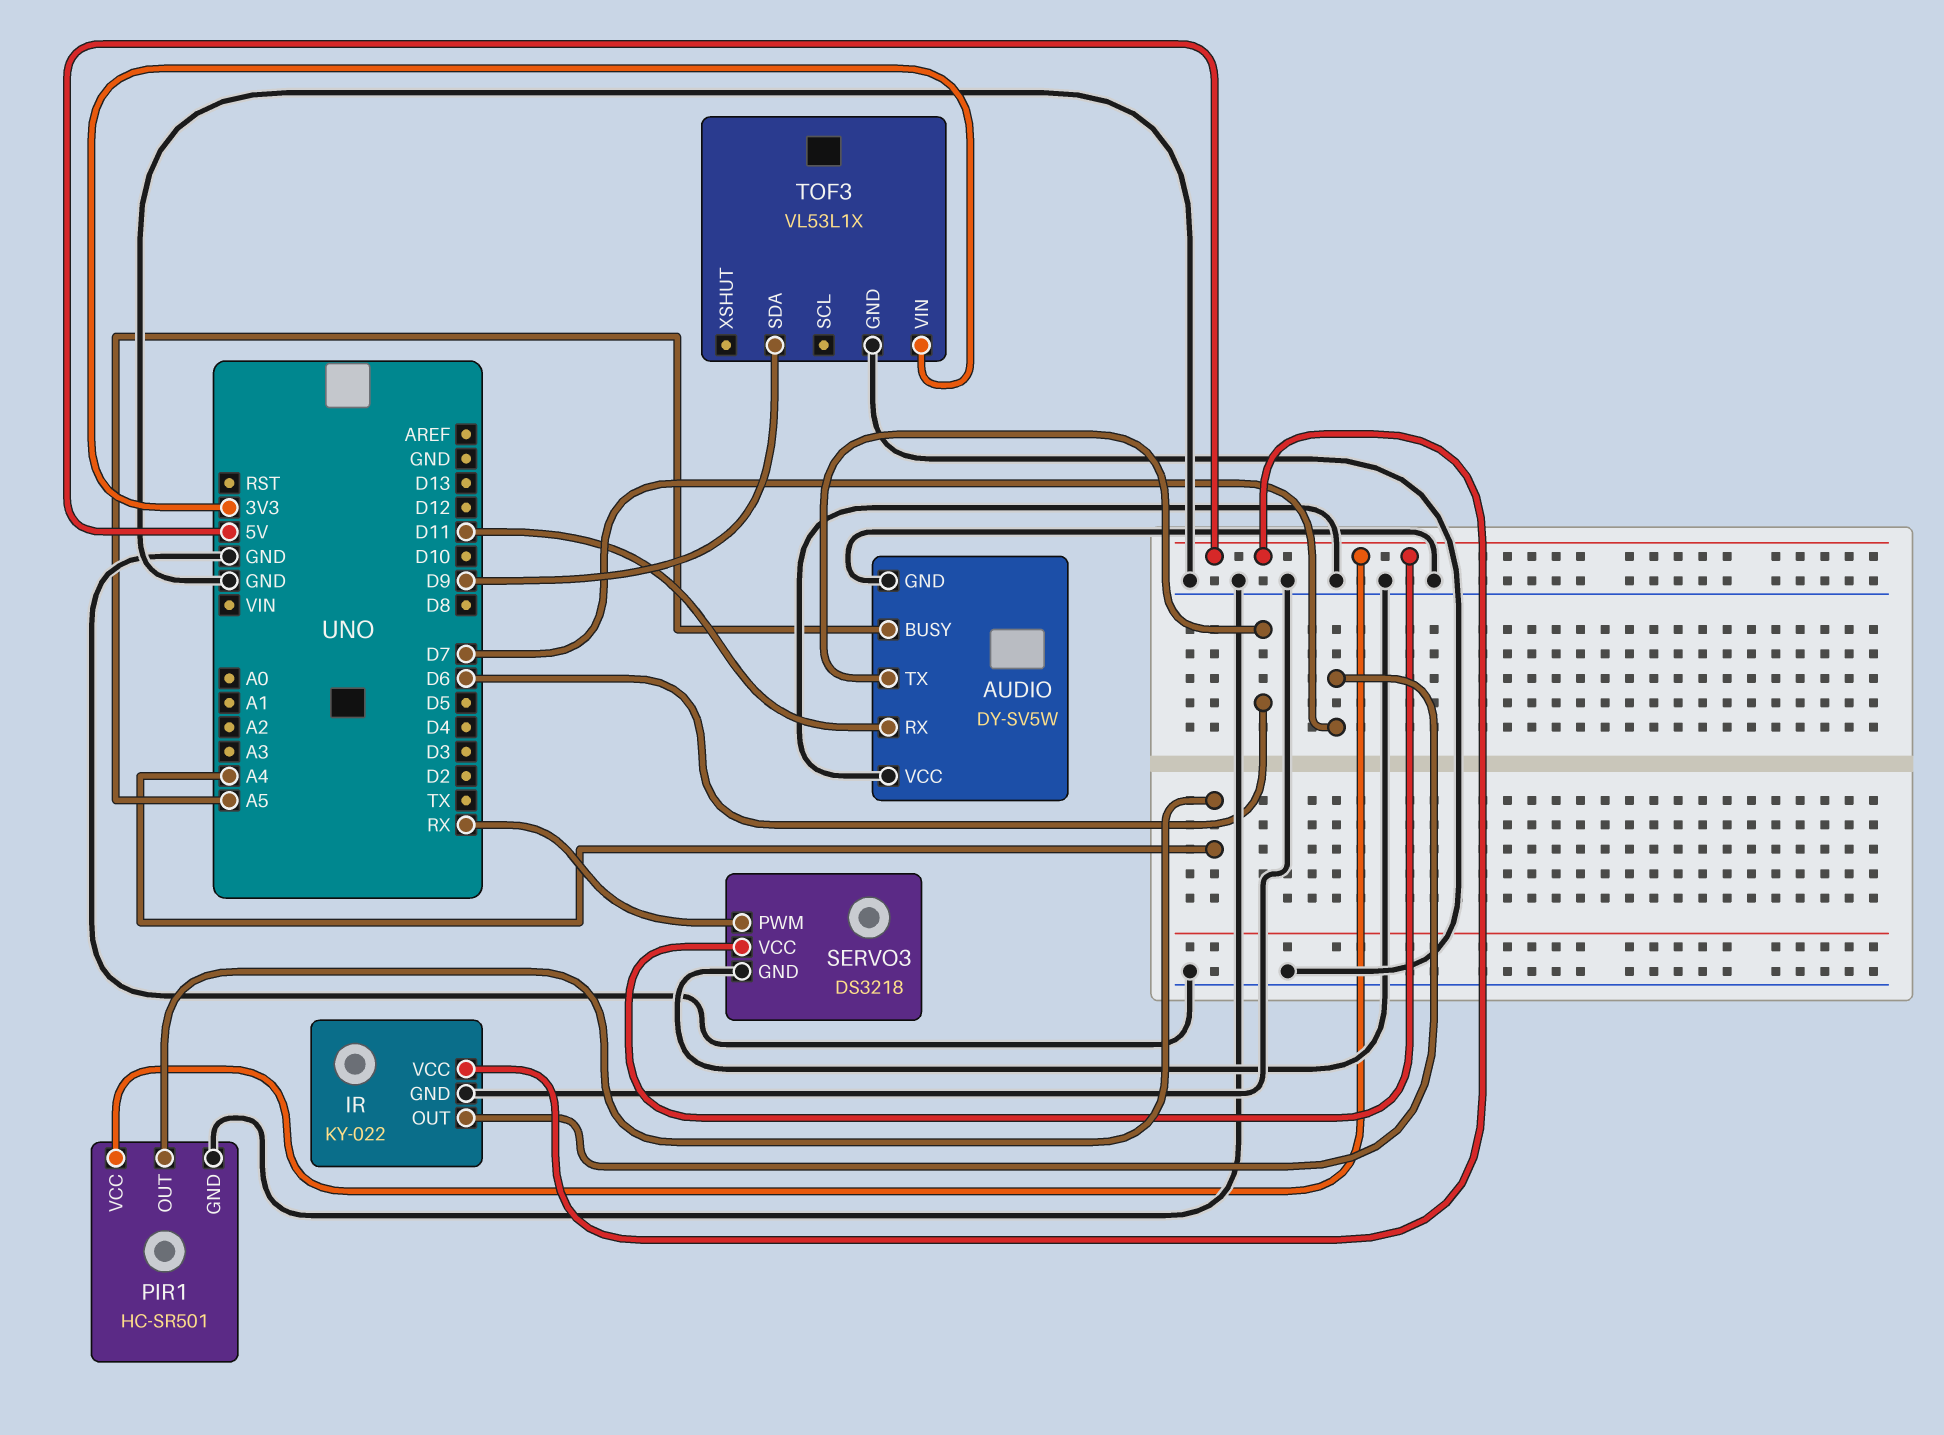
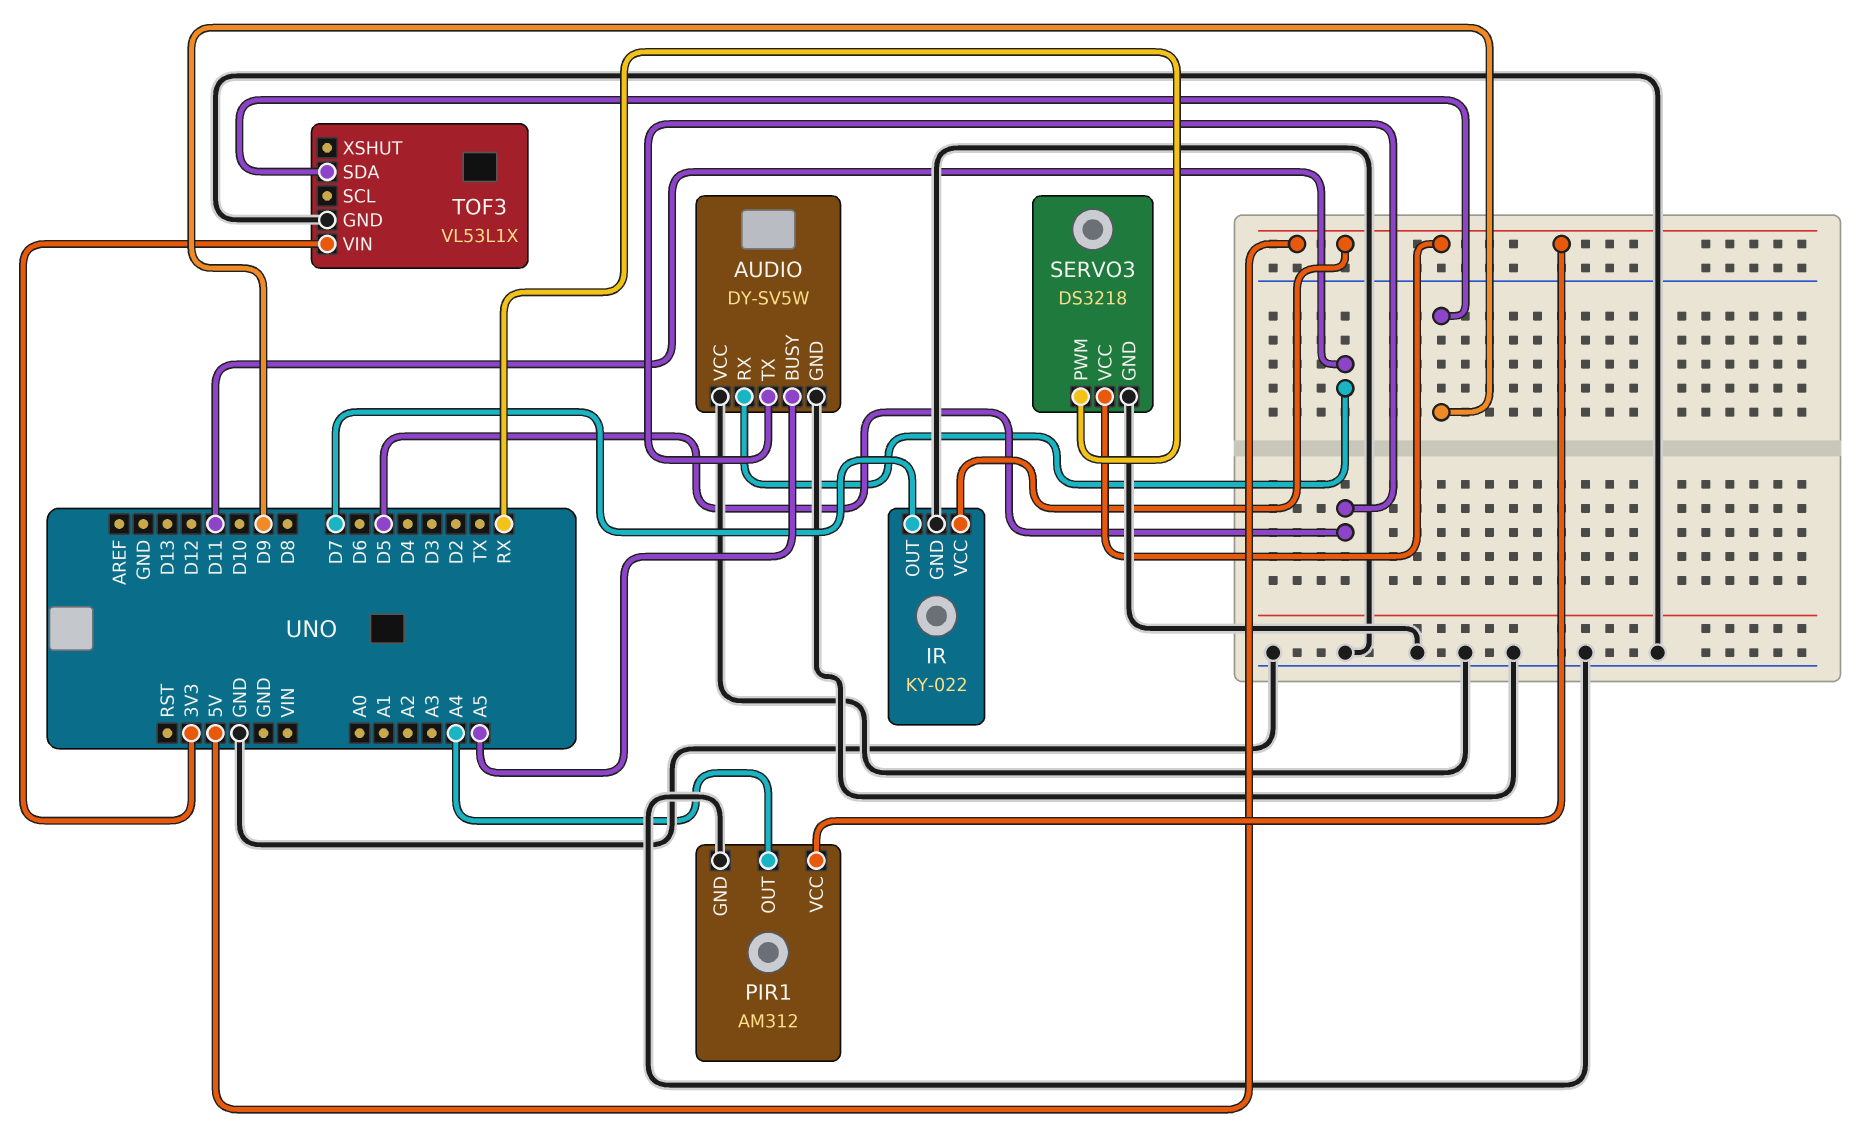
AUDIO pin TX: D6 -> D5
PIR1: HC-SR501 -> AM312

